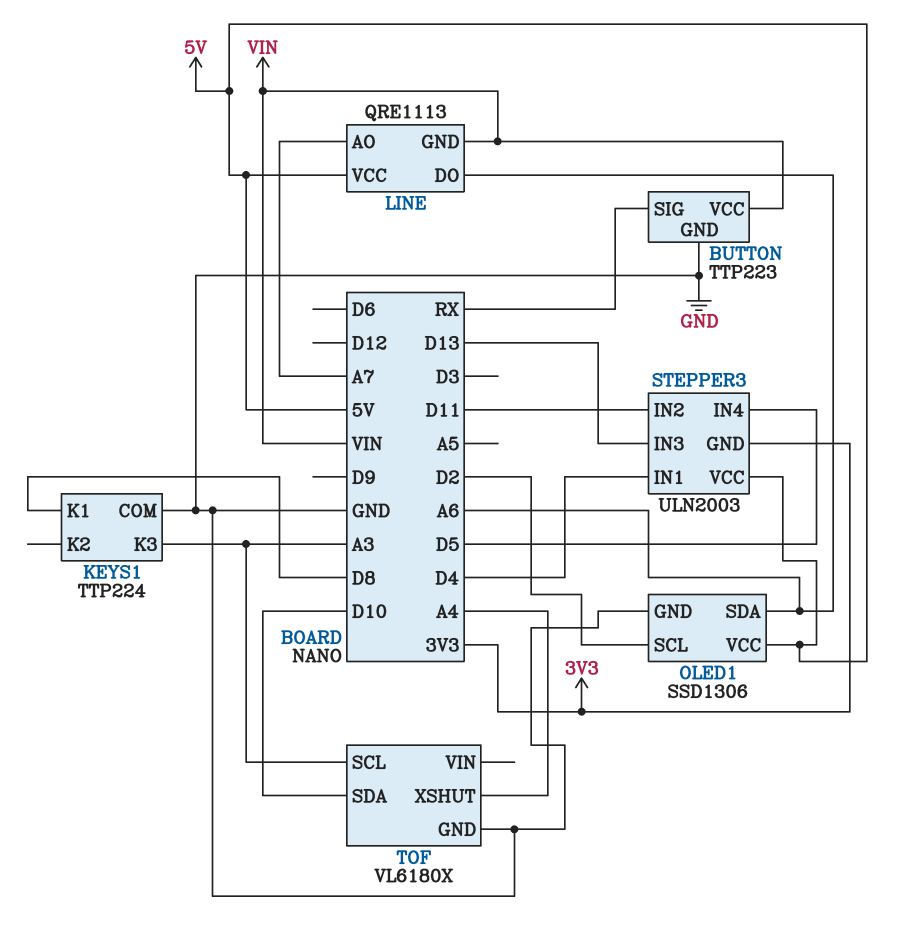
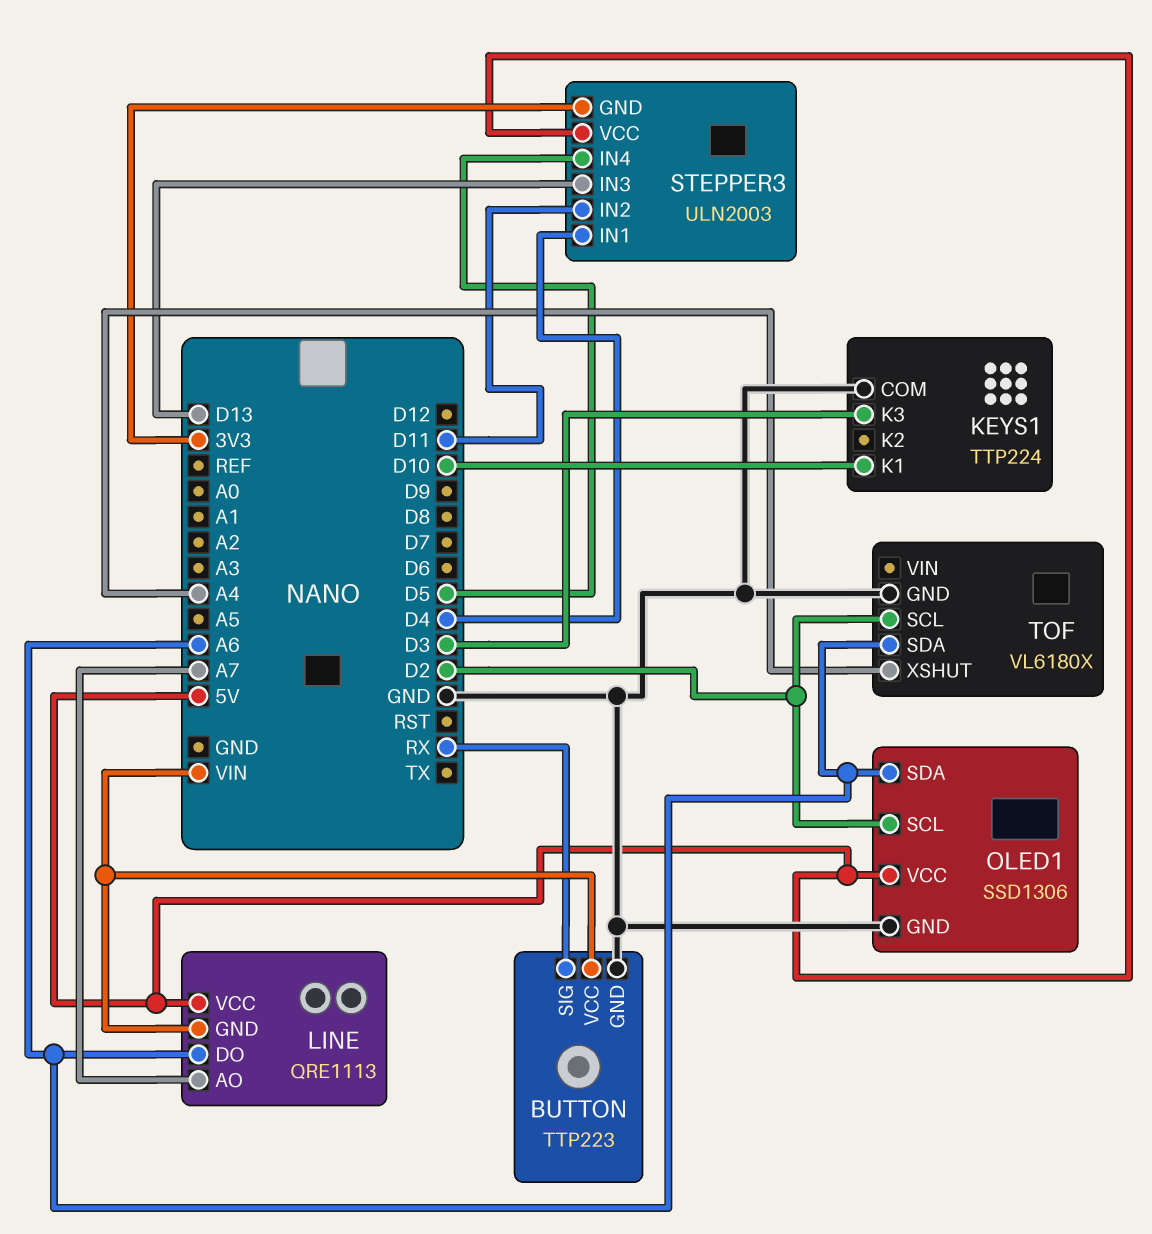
KEYS1 pin K1: D8 -> D10
KEYS1 pin K3: A3 -> D3
TOF pin SCL: A3 -> D2
TOF pin SDA: D10 -> A6

